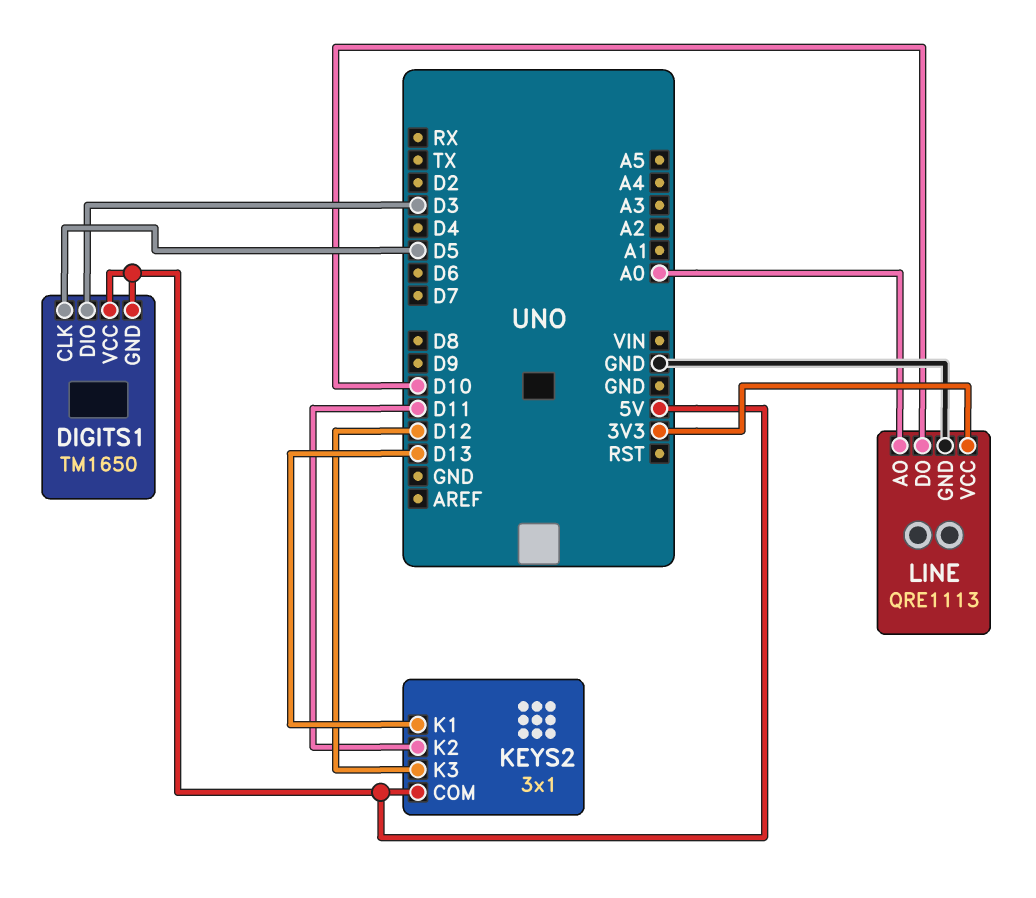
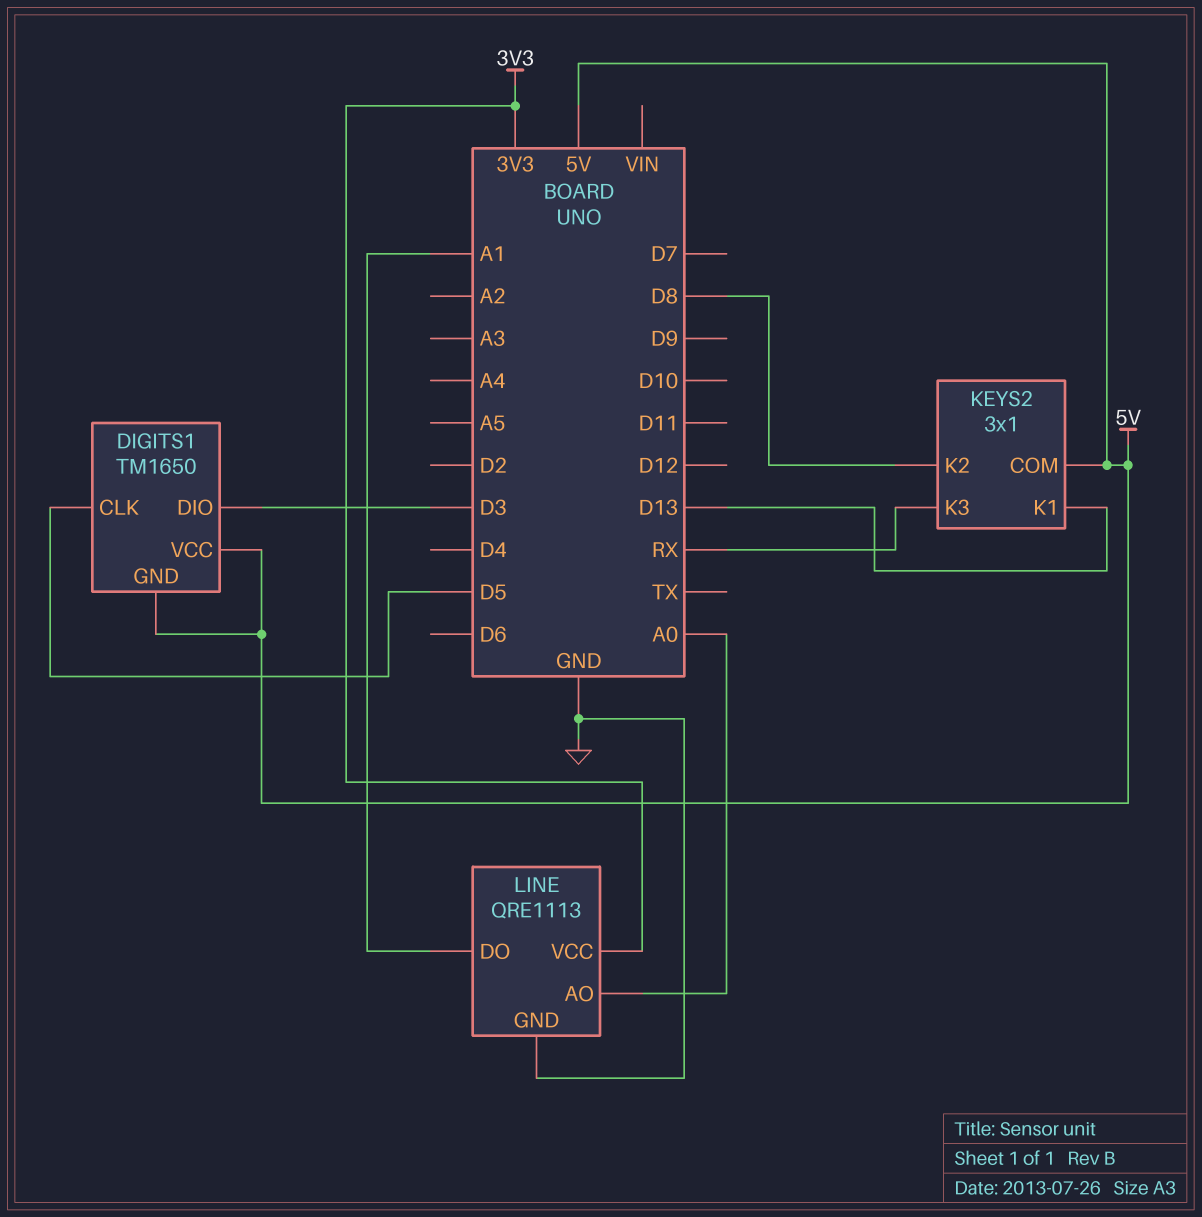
KEYS2 pin K2: D11 -> D8
KEYS2 pin K3: D12 -> RX
LINE pin DO: D10 -> A1

